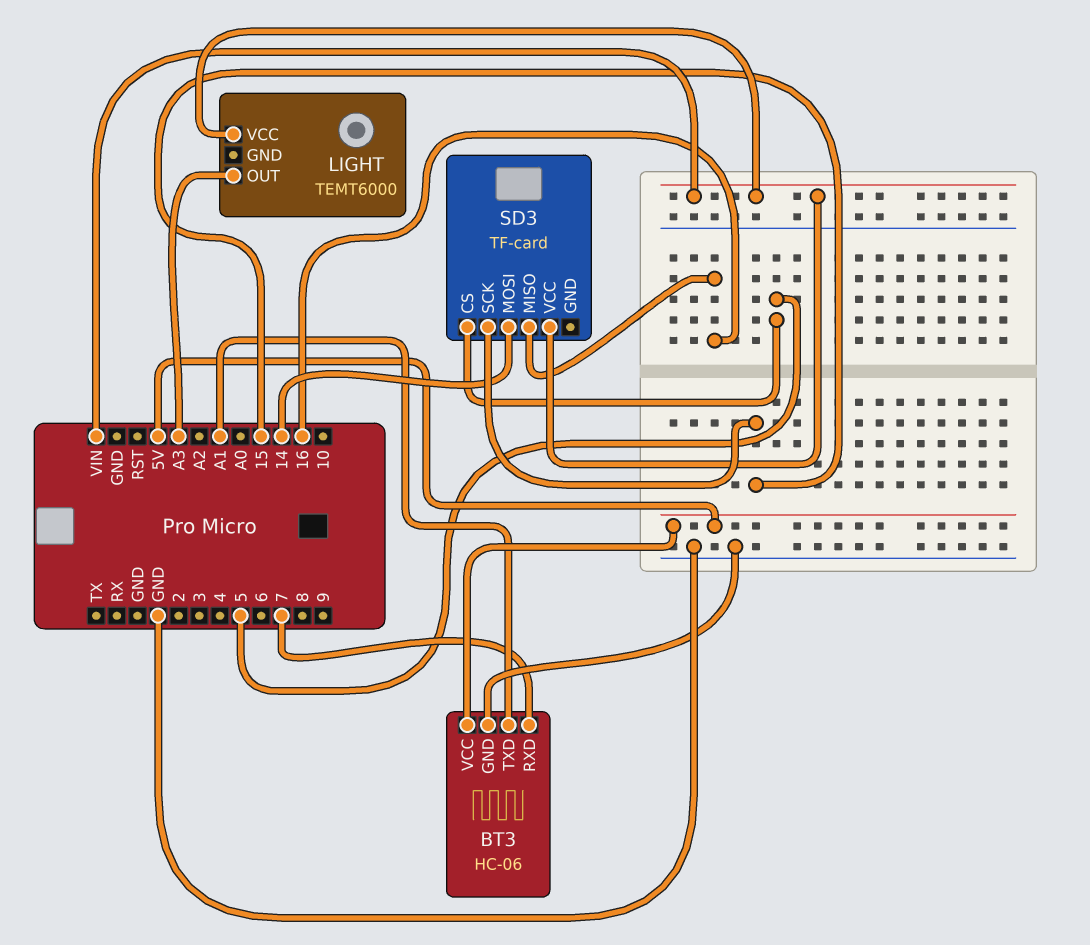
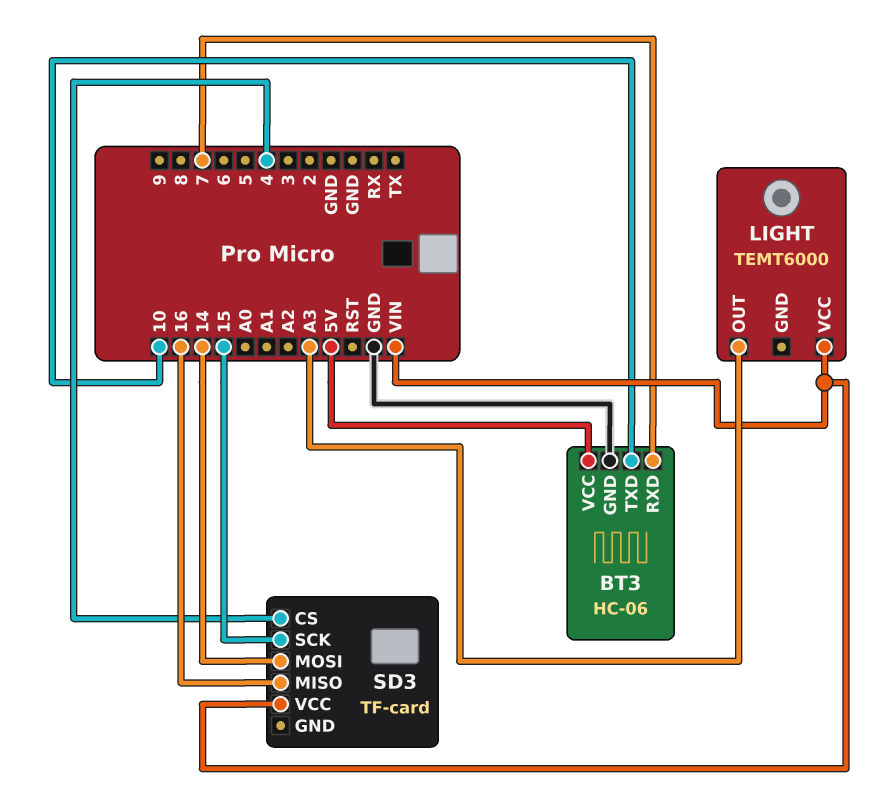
BT3 pin TXD: A1 -> 10
SD3 pin CS: 5 -> 4

